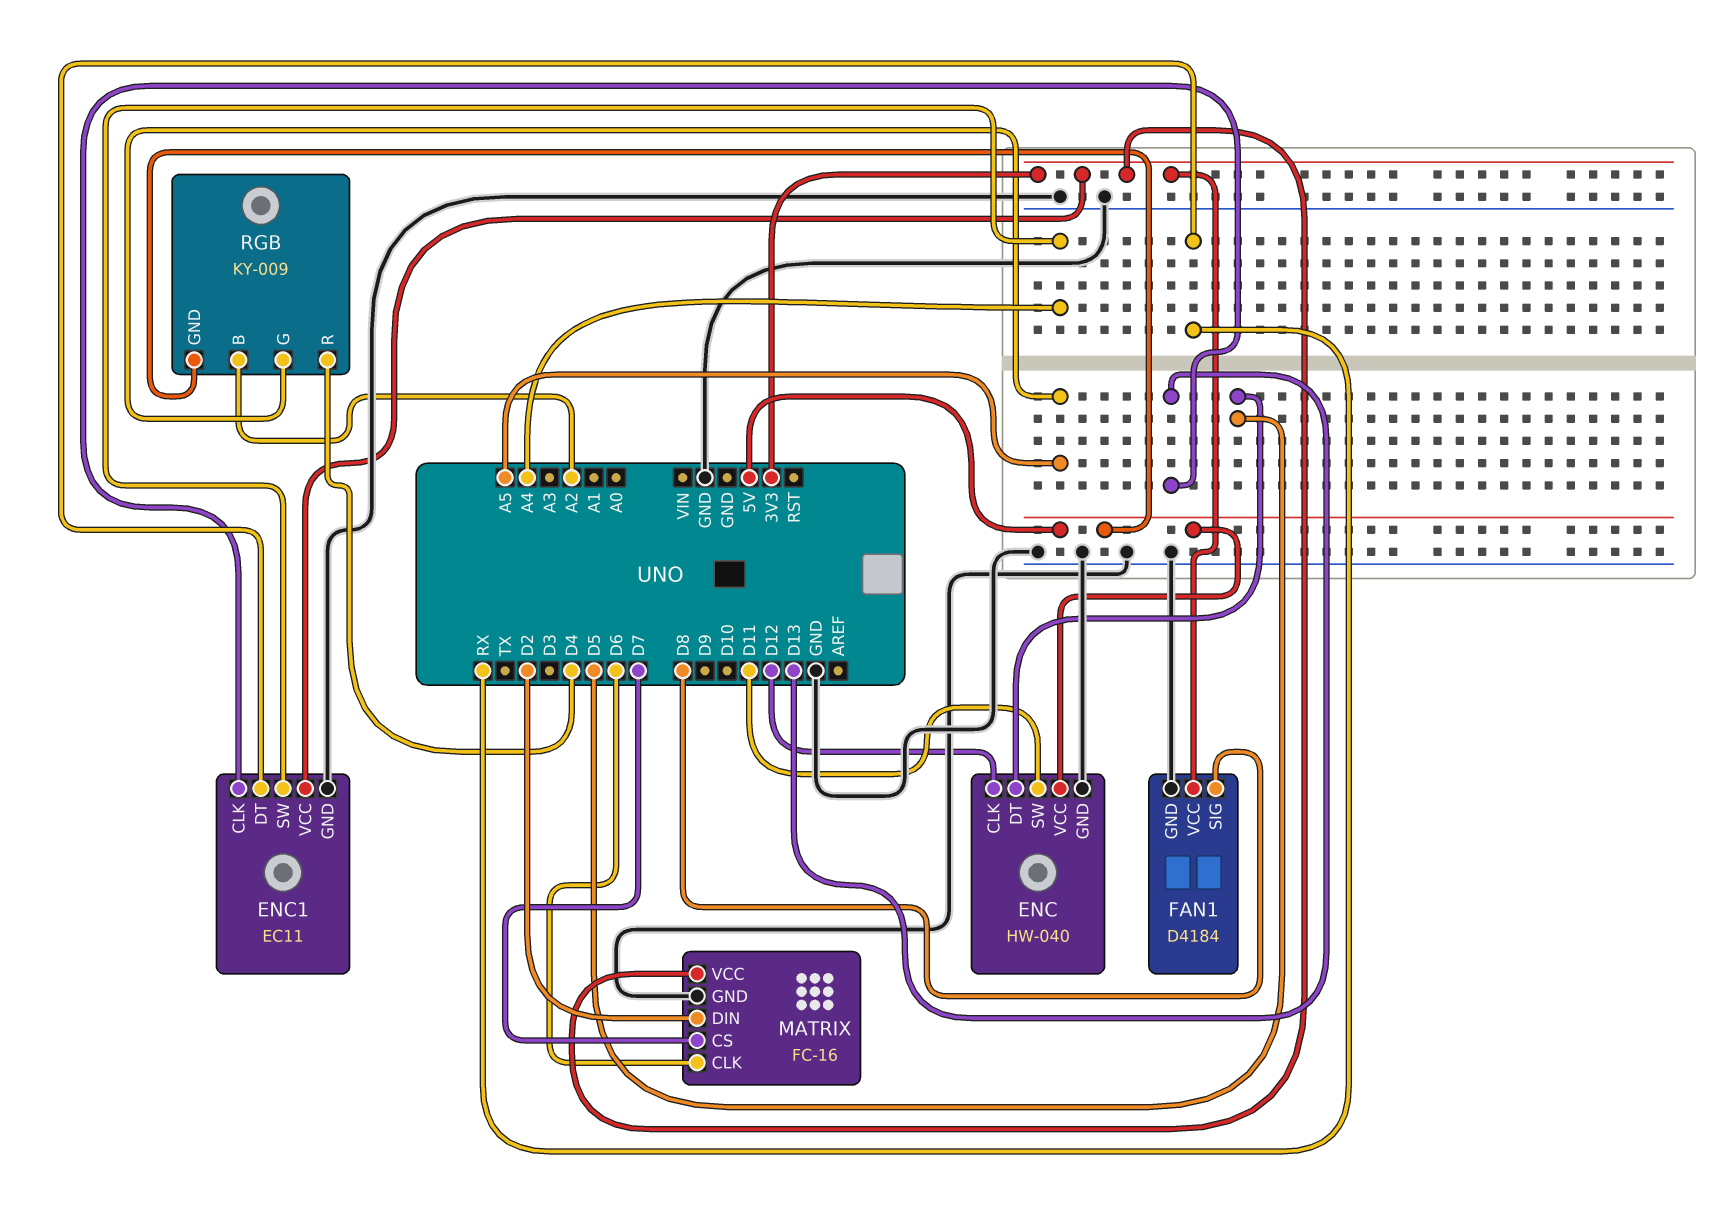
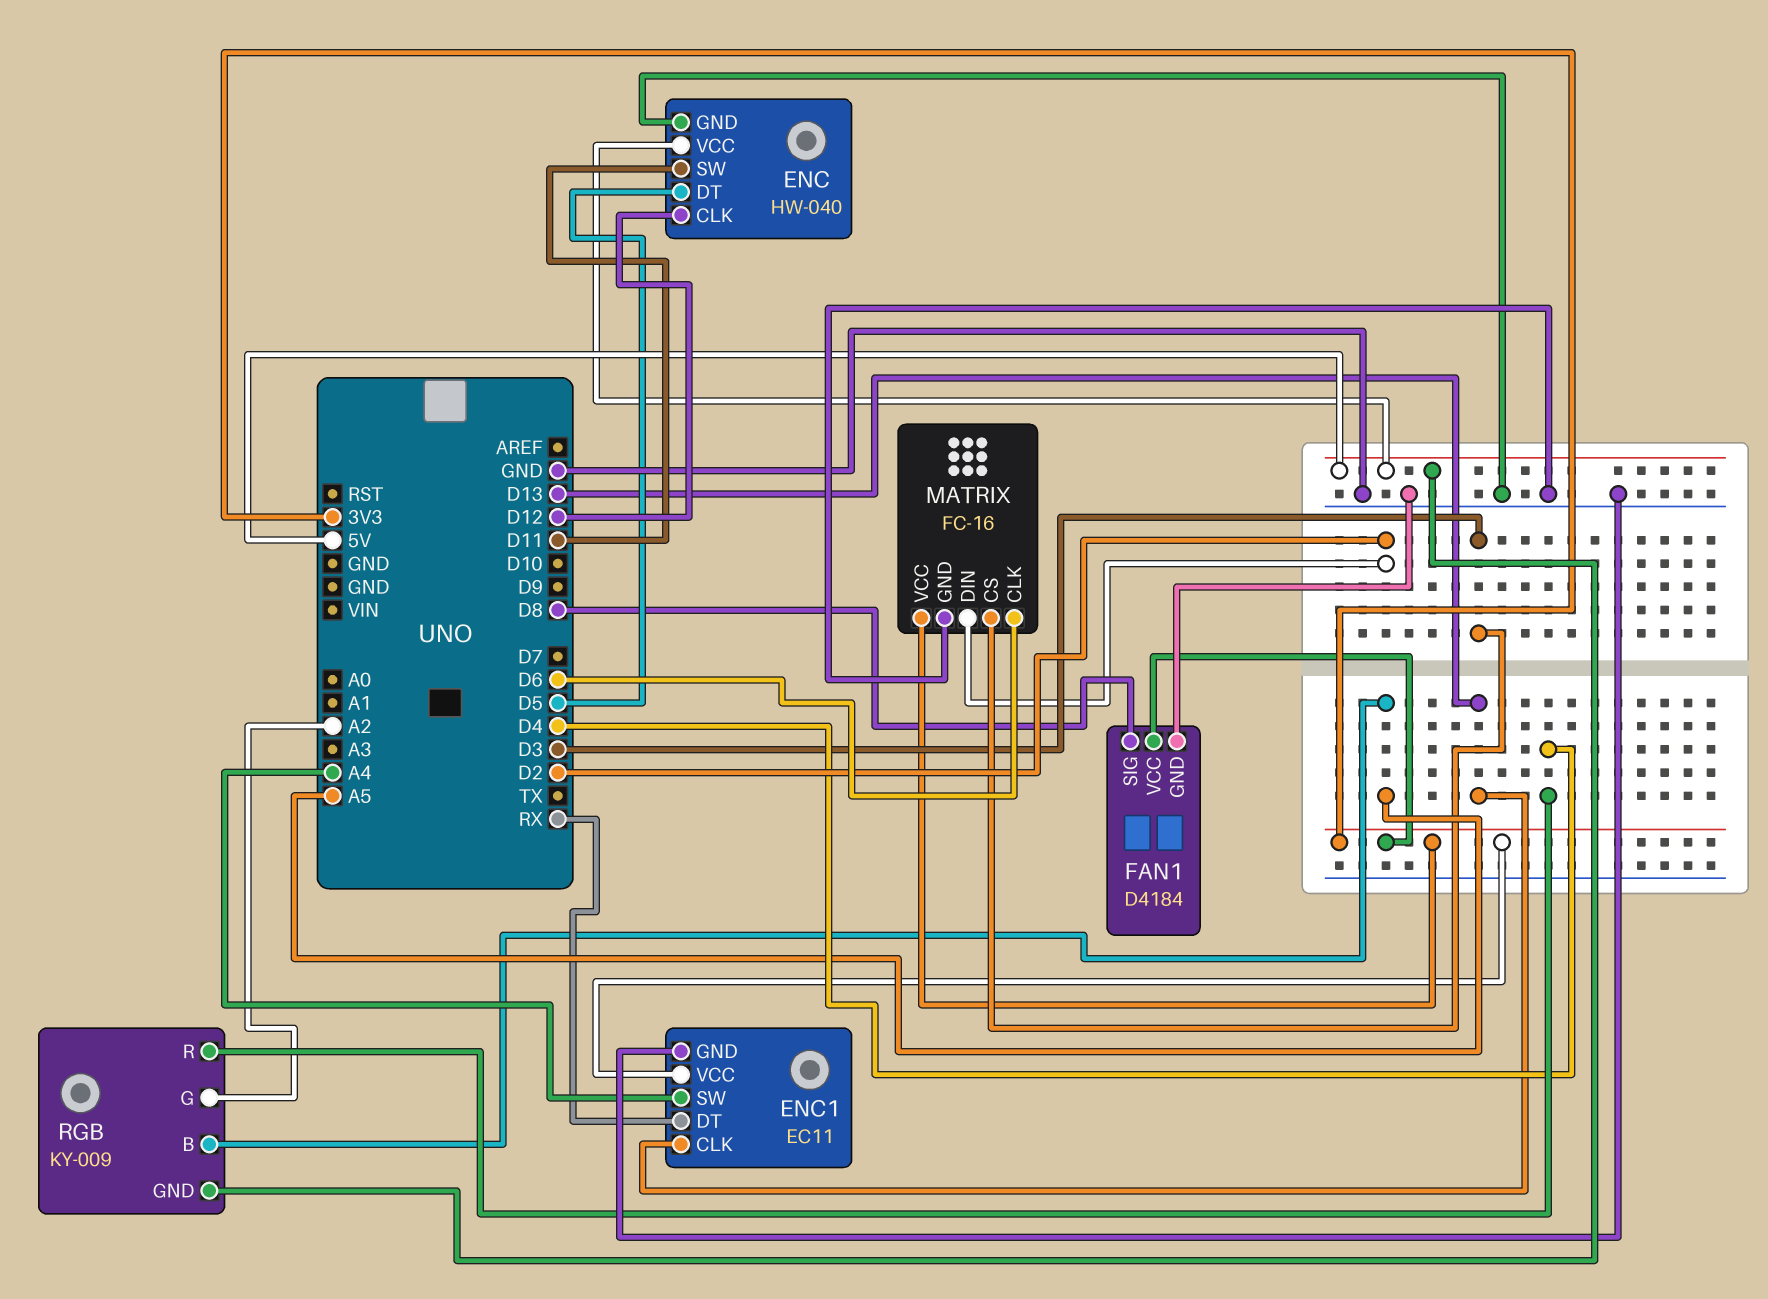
MATRIX pin CS: D7 -> D3
RGB pin B: A2 -> A5
RGB pin G: A5 -> A2

